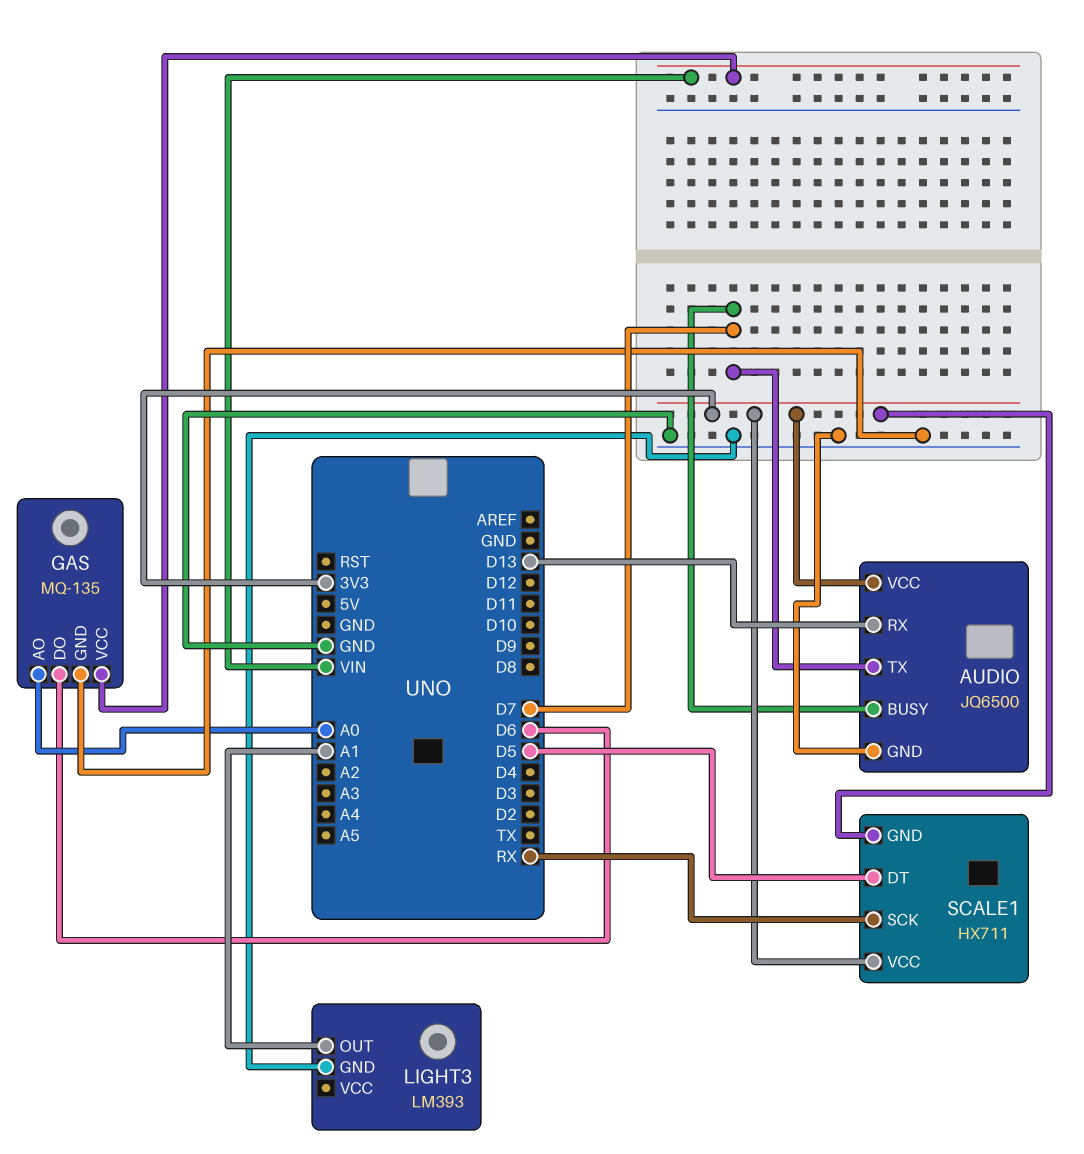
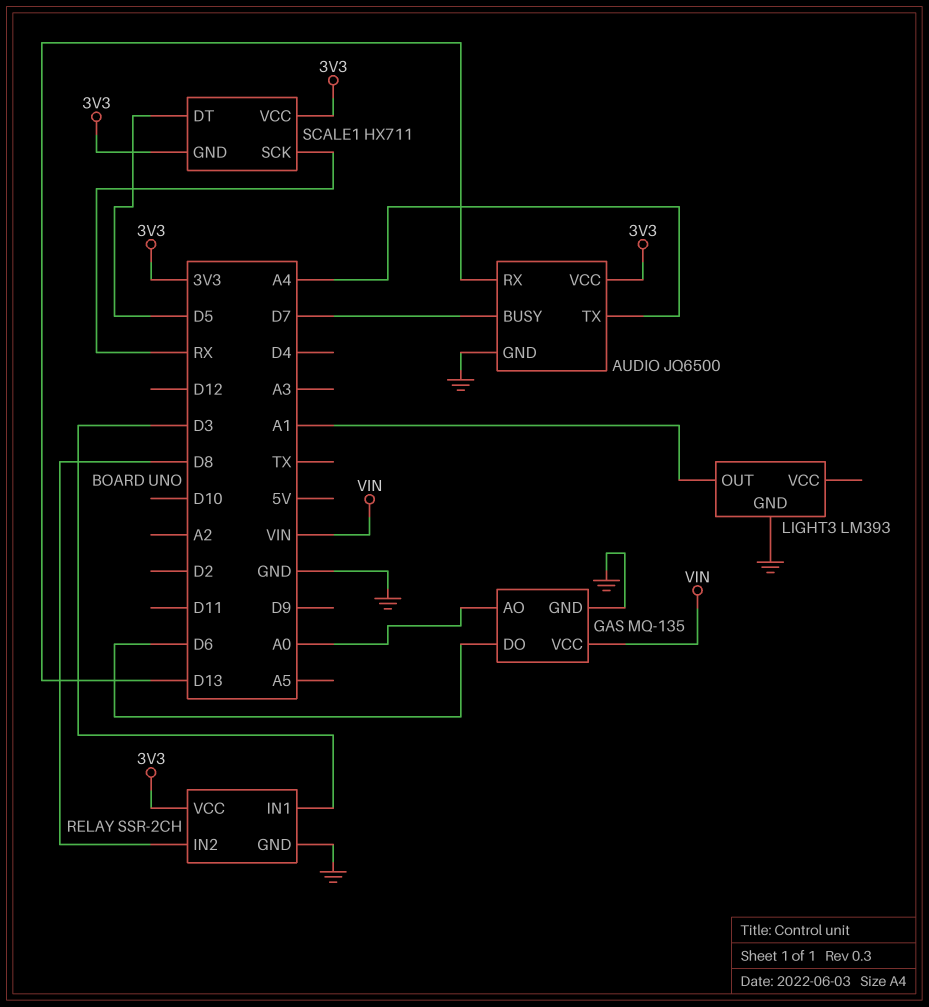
AUDIO pin TX: D7 -> A4
RELAY: none -> SSR-2CH
RELAY pin GND: none -> GND
RELAY pin IN1: none -> D3
RELAY pin IN2: none -> D8
RELAY pin VCC: none -> 3V3

